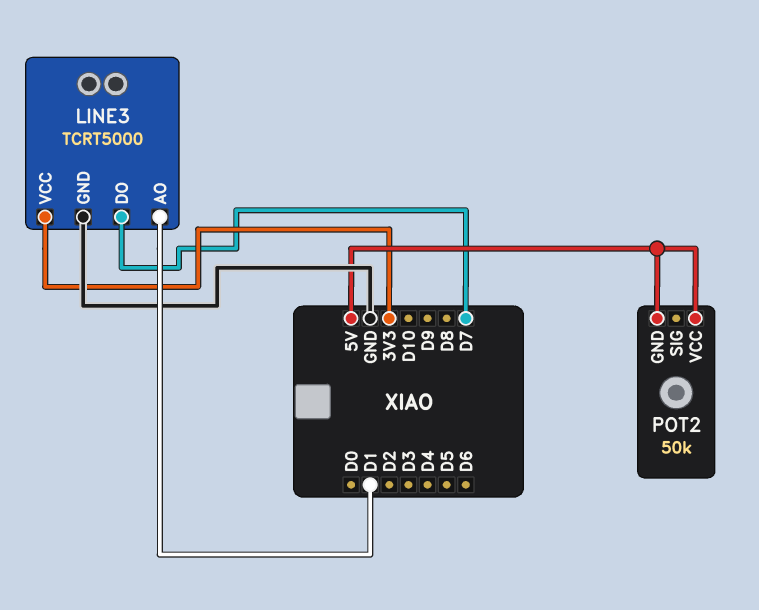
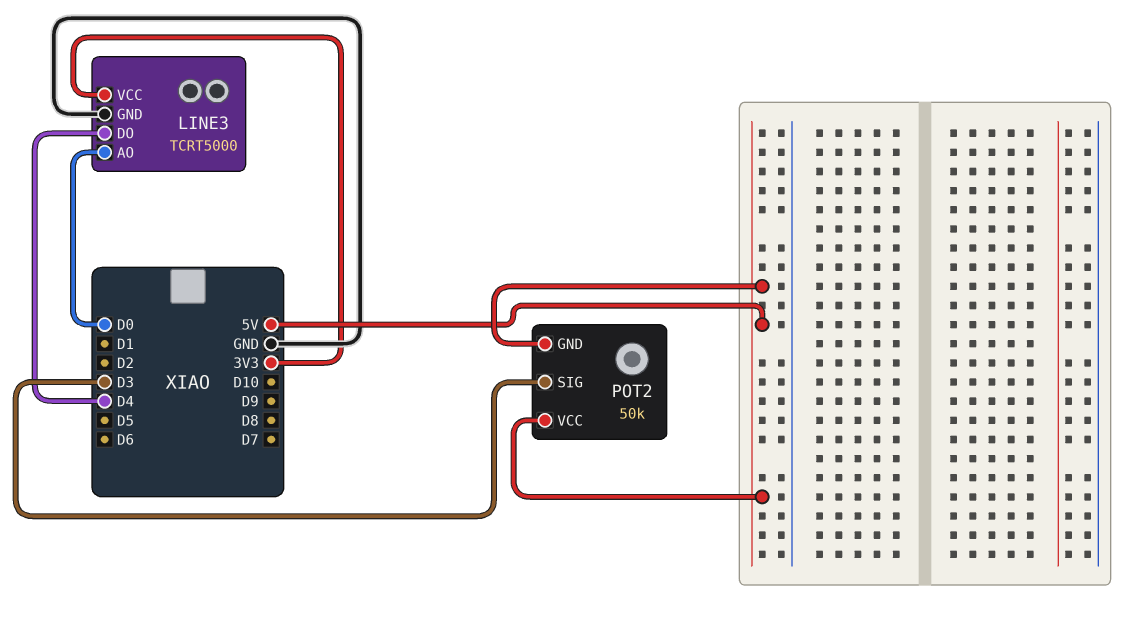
LINE3 pin AO: D1 -> D0
LINE3 pin DO: D7 -> D4
POT2 pin SIG: none -> D3

